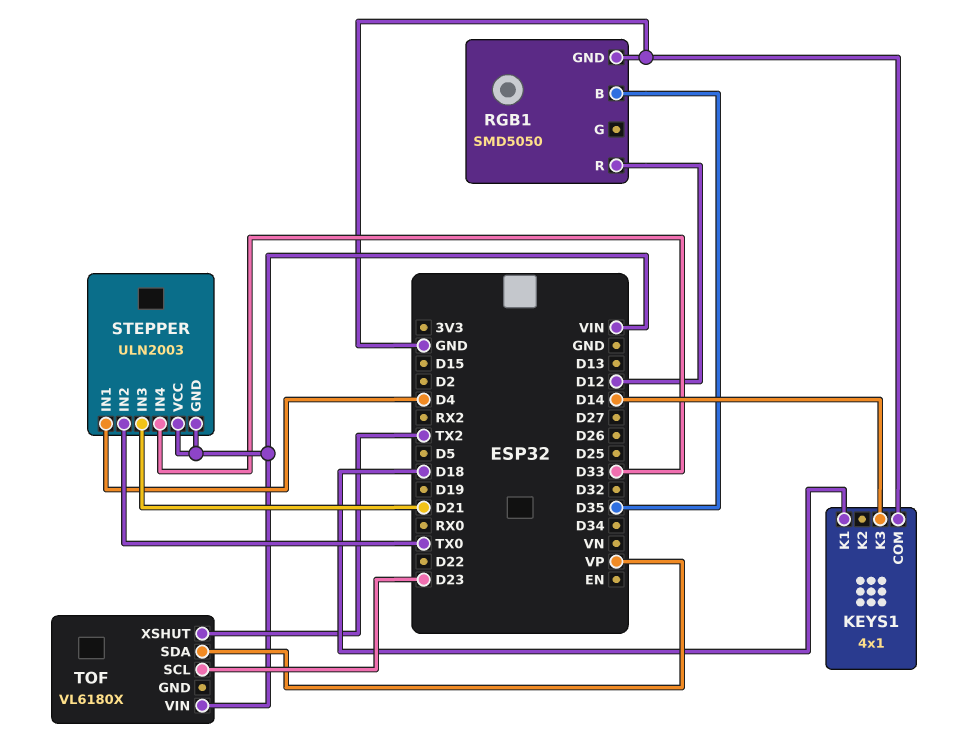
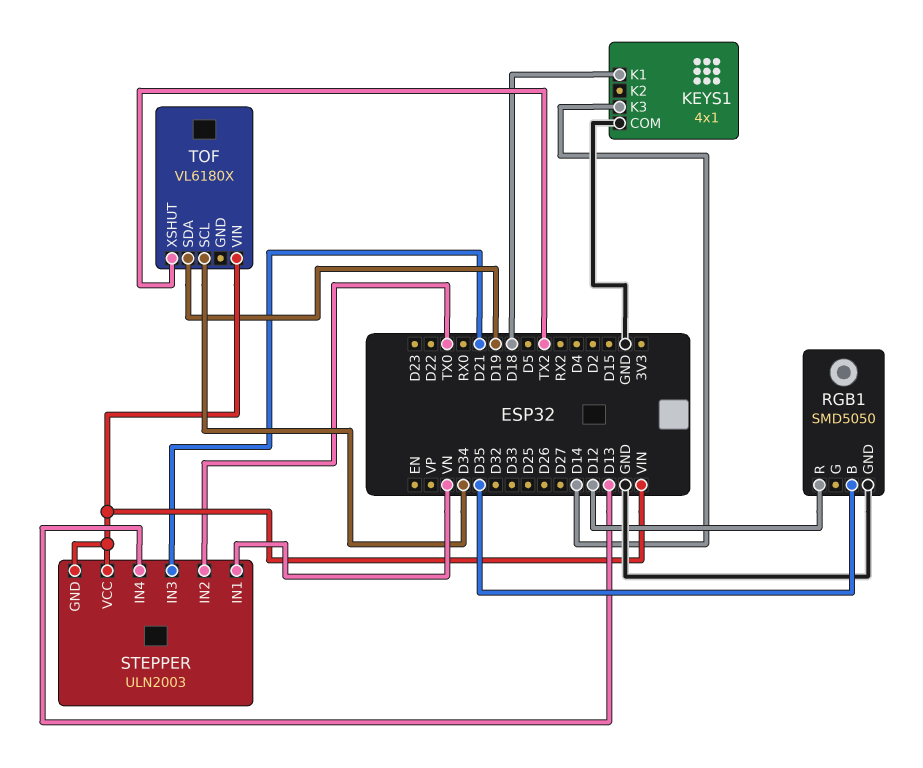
STEPPER pin IN1: D4 -> VN
STEPPER pin IN4: D33 -> D13
TOF pin SCL: D23 -> D34
TOF pin SDA: VP -> D19

